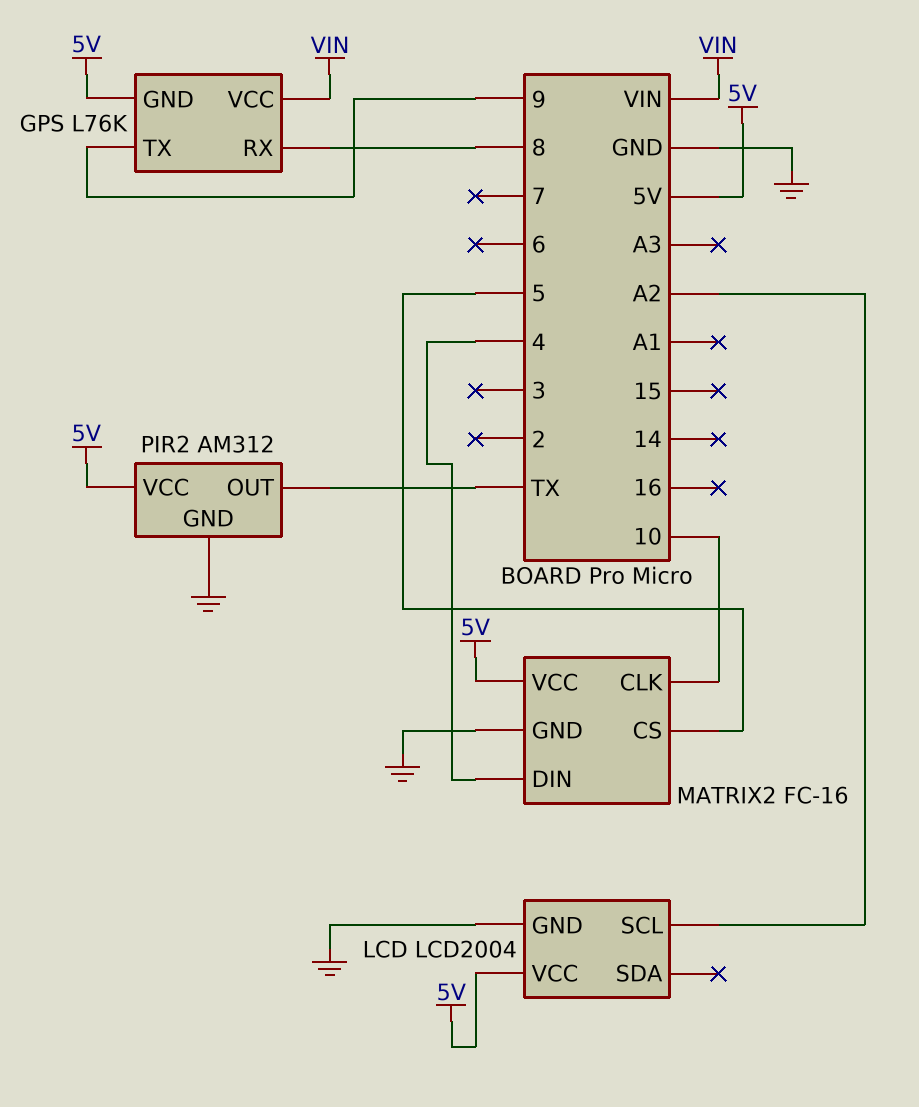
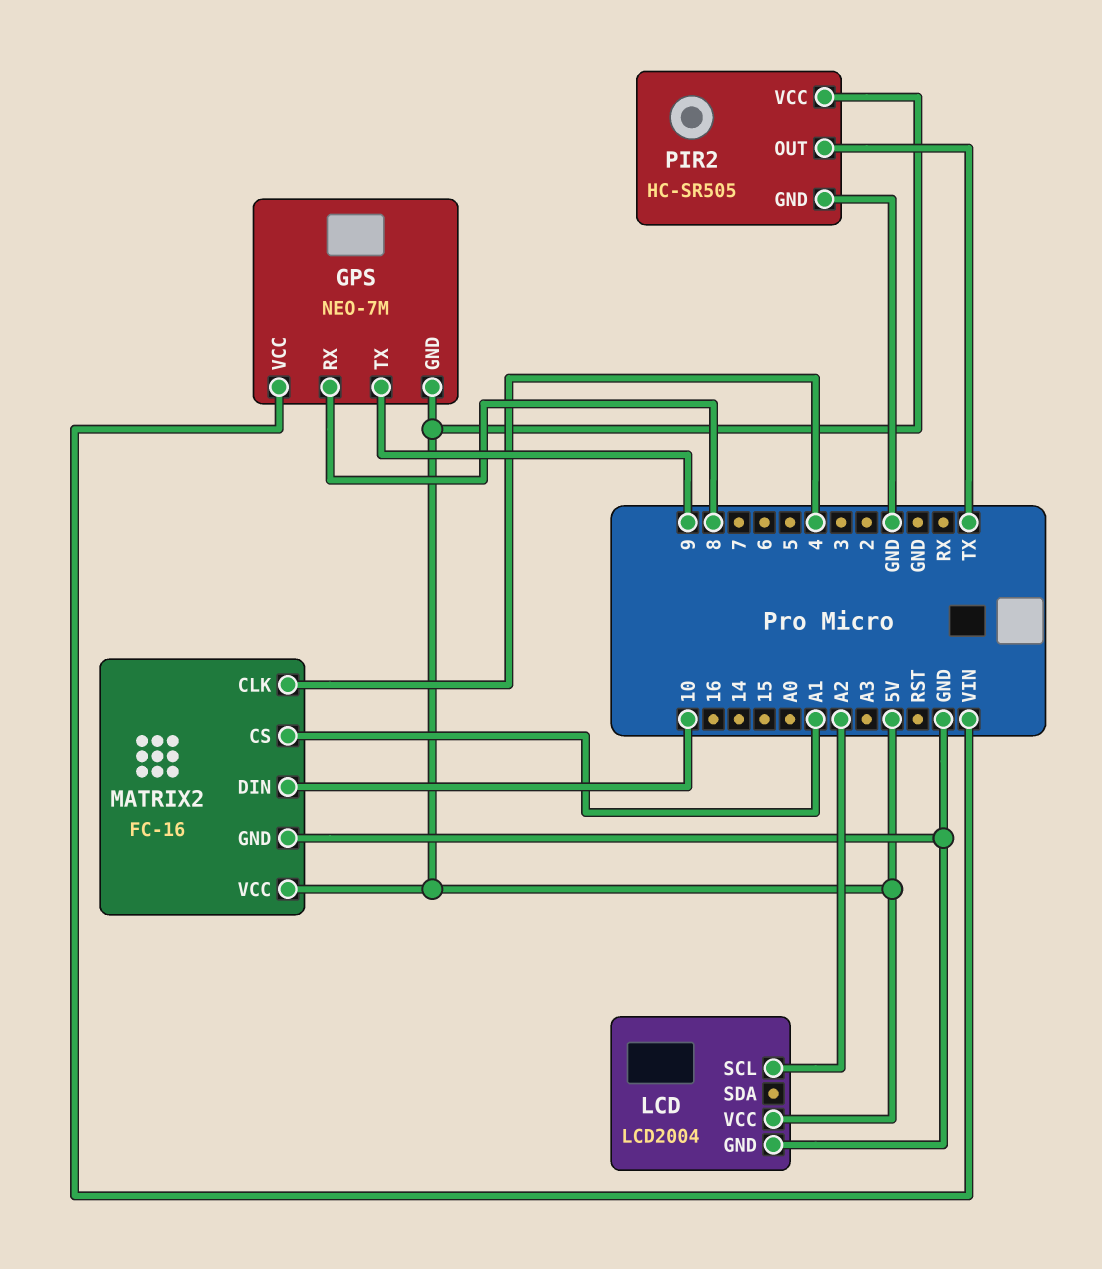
GPS: L76K -> NEO-7M
MATRIX2 pin CLK: 10 -> 4
MATRIX2 pin CS: 5 -> A1
MATRIX2 pin DIN: 4 -> 10
PIR2: AM312 -> HC-SR505

